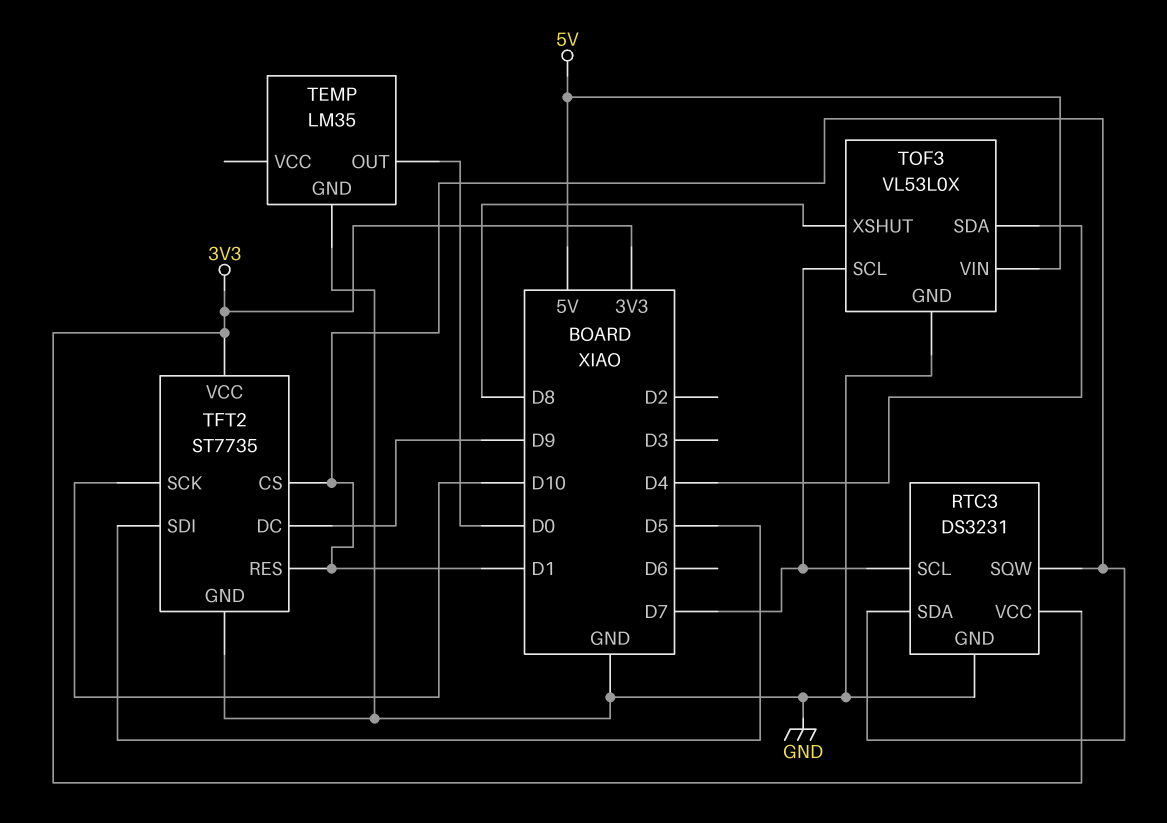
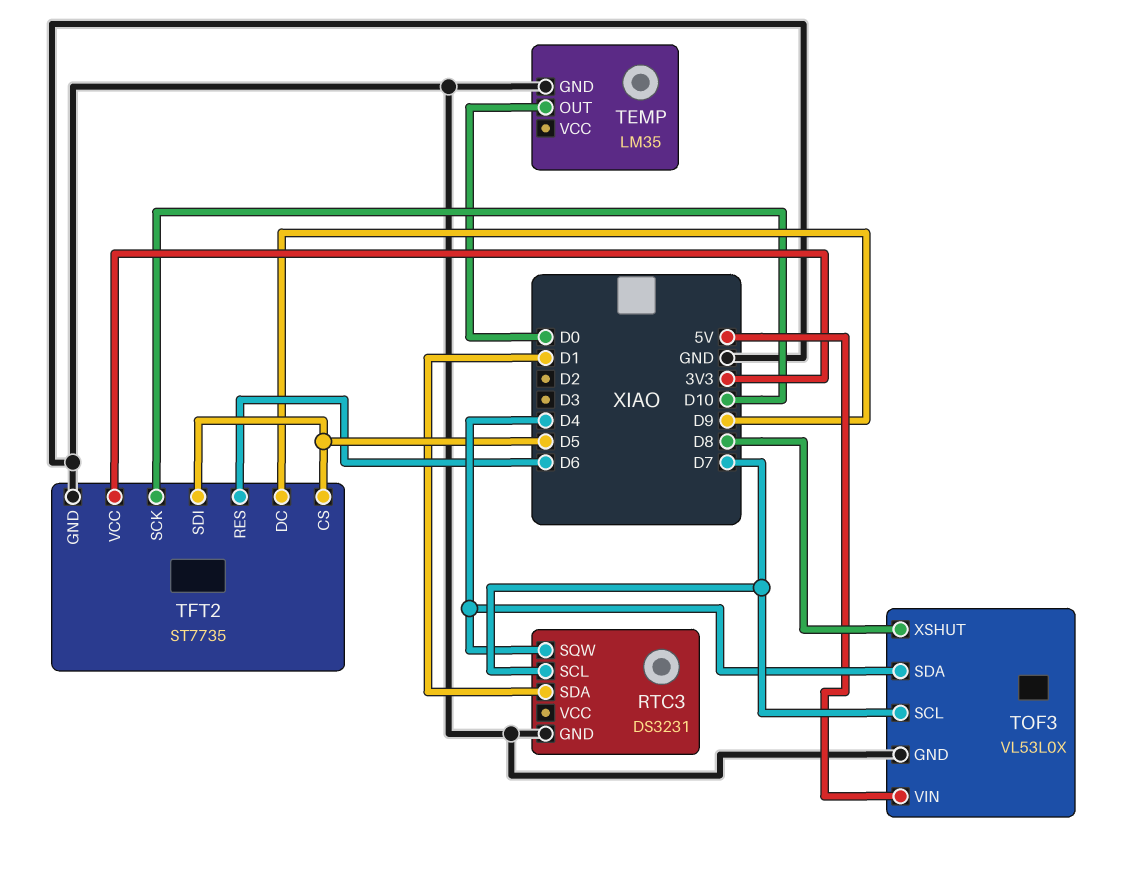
RTC3 pin SQW: D1 -> D4
RTC3 pin VCC: 3V3 -> none
TFT2 pin CS: D1 -> D5
TFT2 pin RES: D1 -> D6

